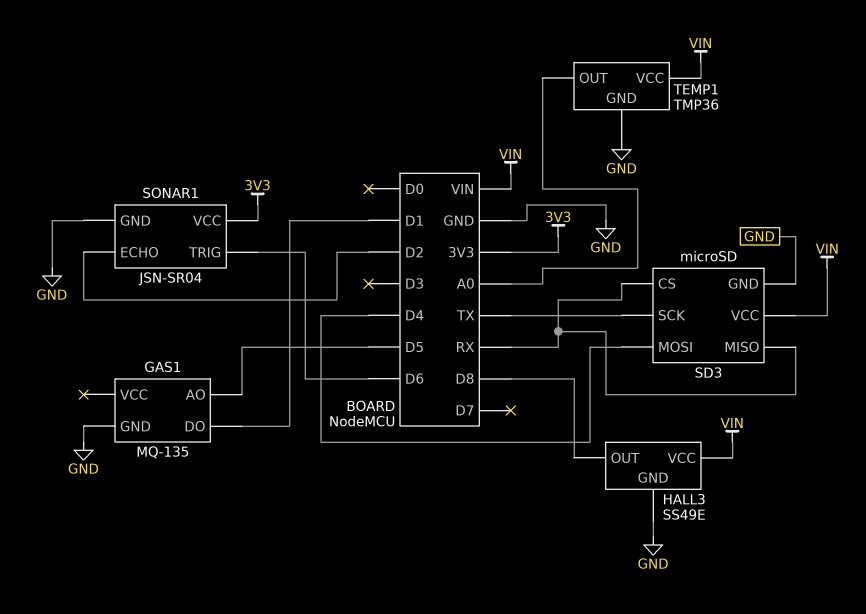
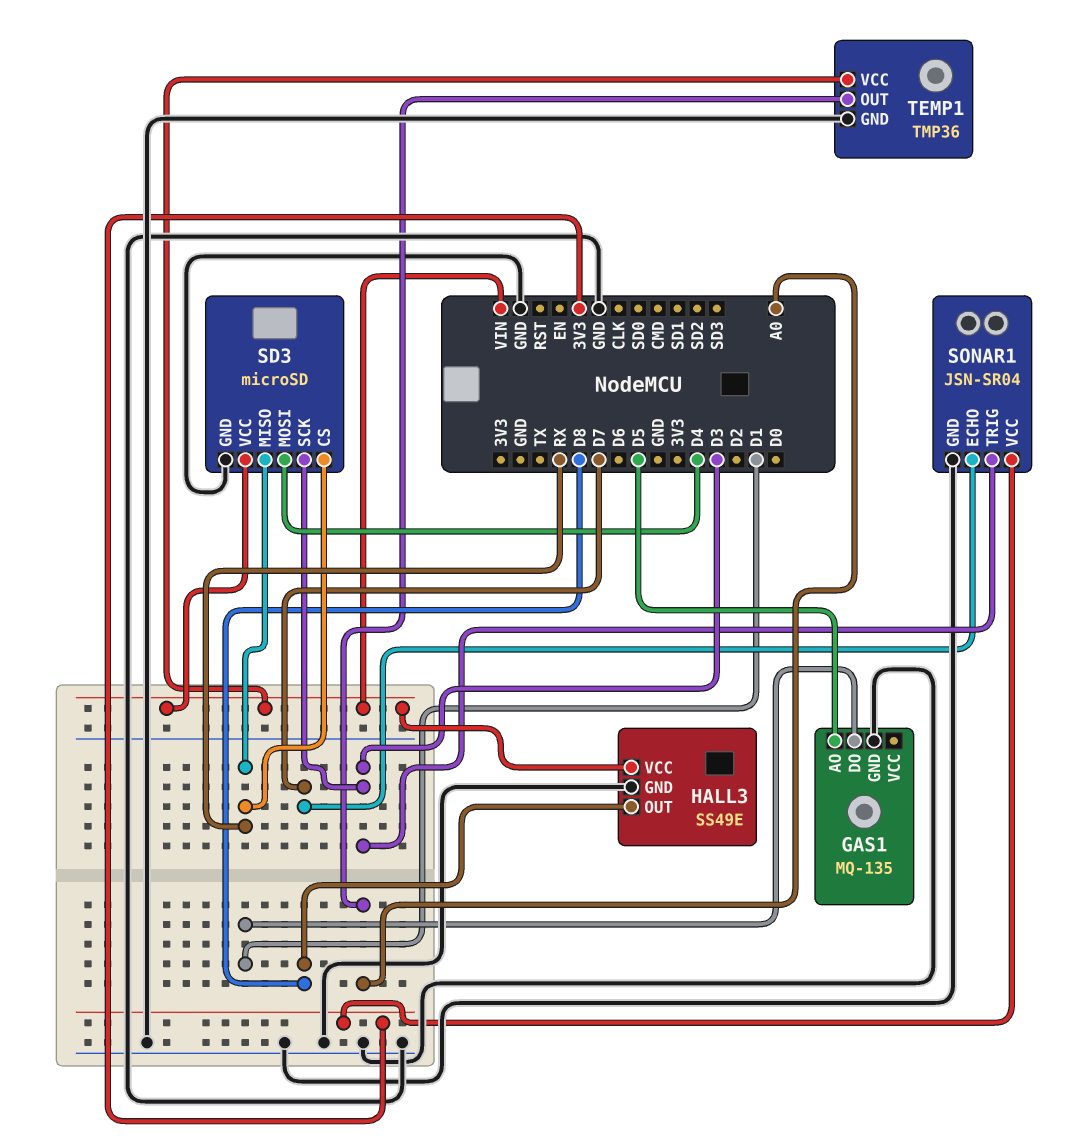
SD3 pin SCK: TX -> D3
SONAR1 pin ECHO: D2 -> D7
SONAR1 pin TRIG: D6 -> D3

